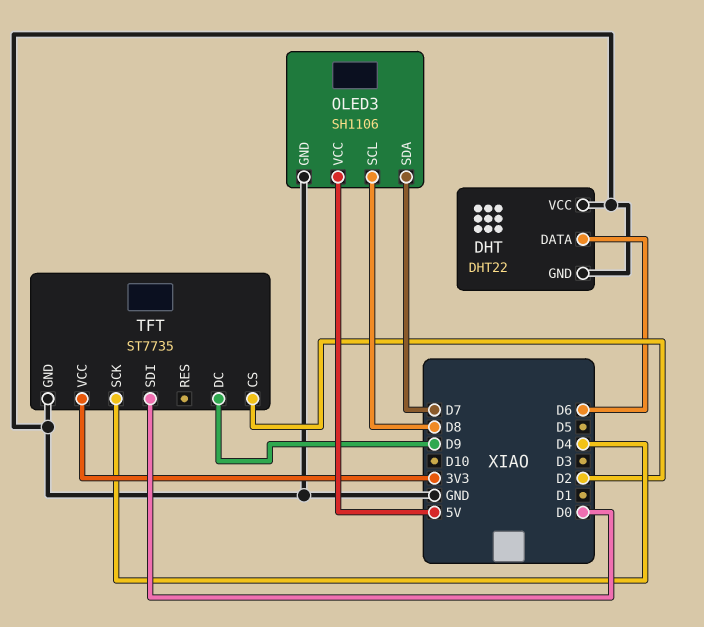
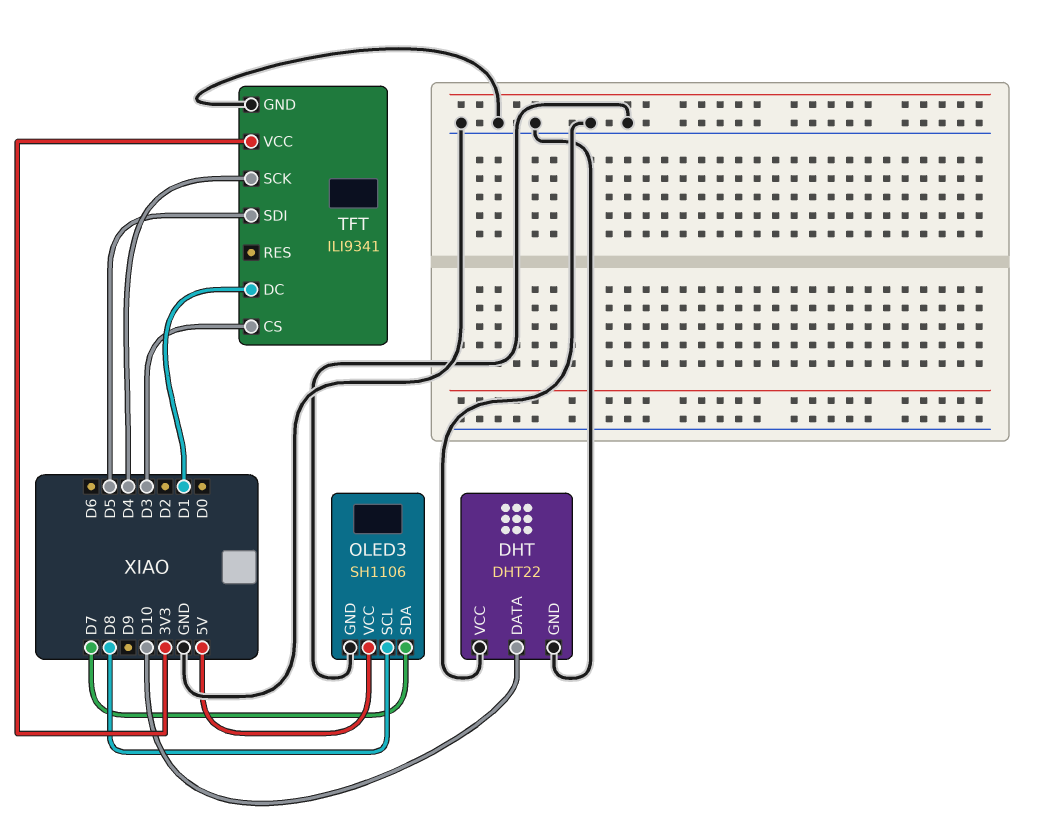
DHT pin DATA: D6 -> D10
TFT: ST7735 -> ILI9341
TFT pin CS: D2 -> D3
TFT pin DC: D9 -> D1
TFT pin SDI: D0 -> D5

